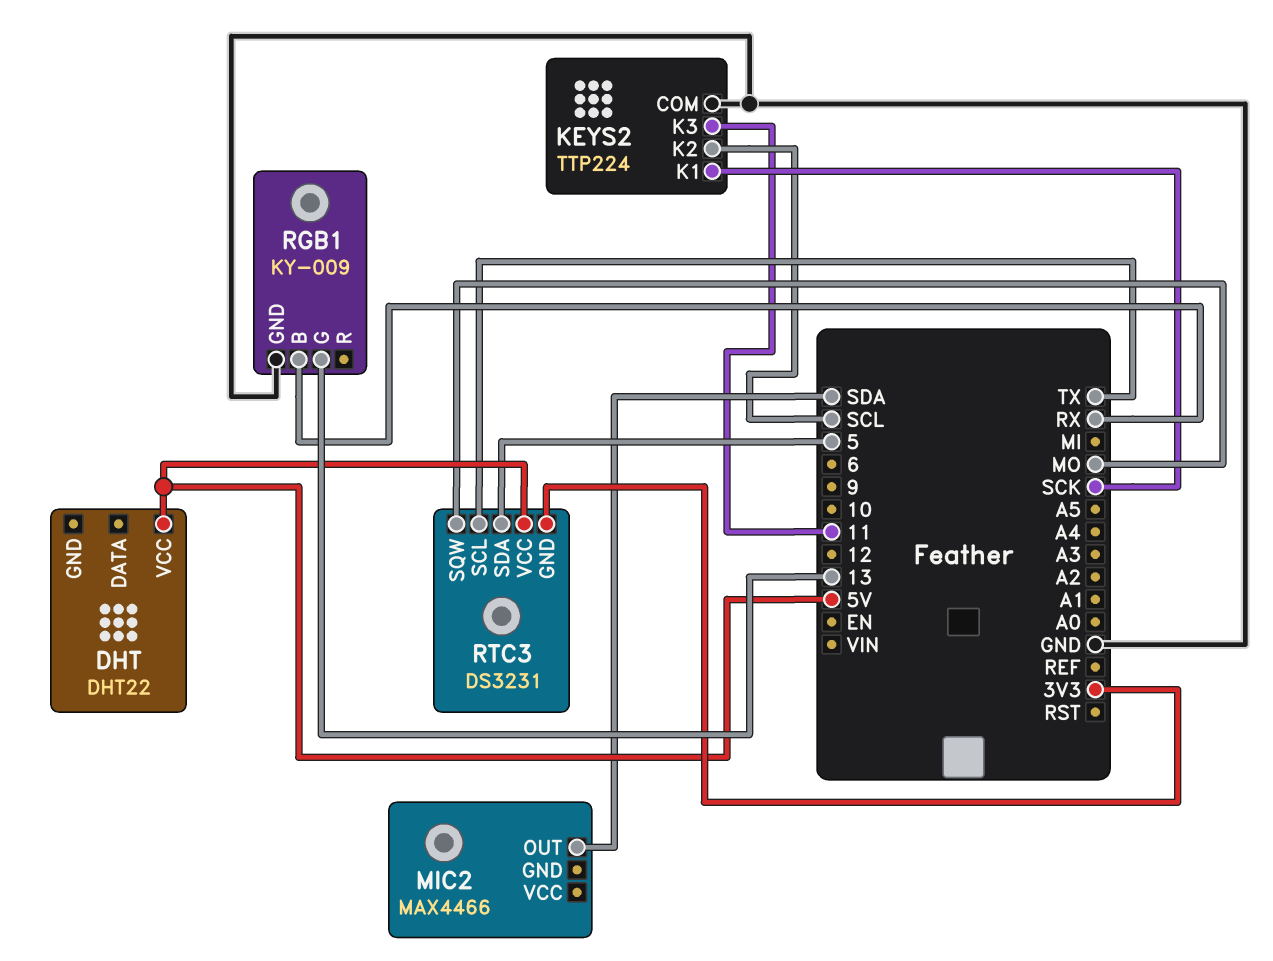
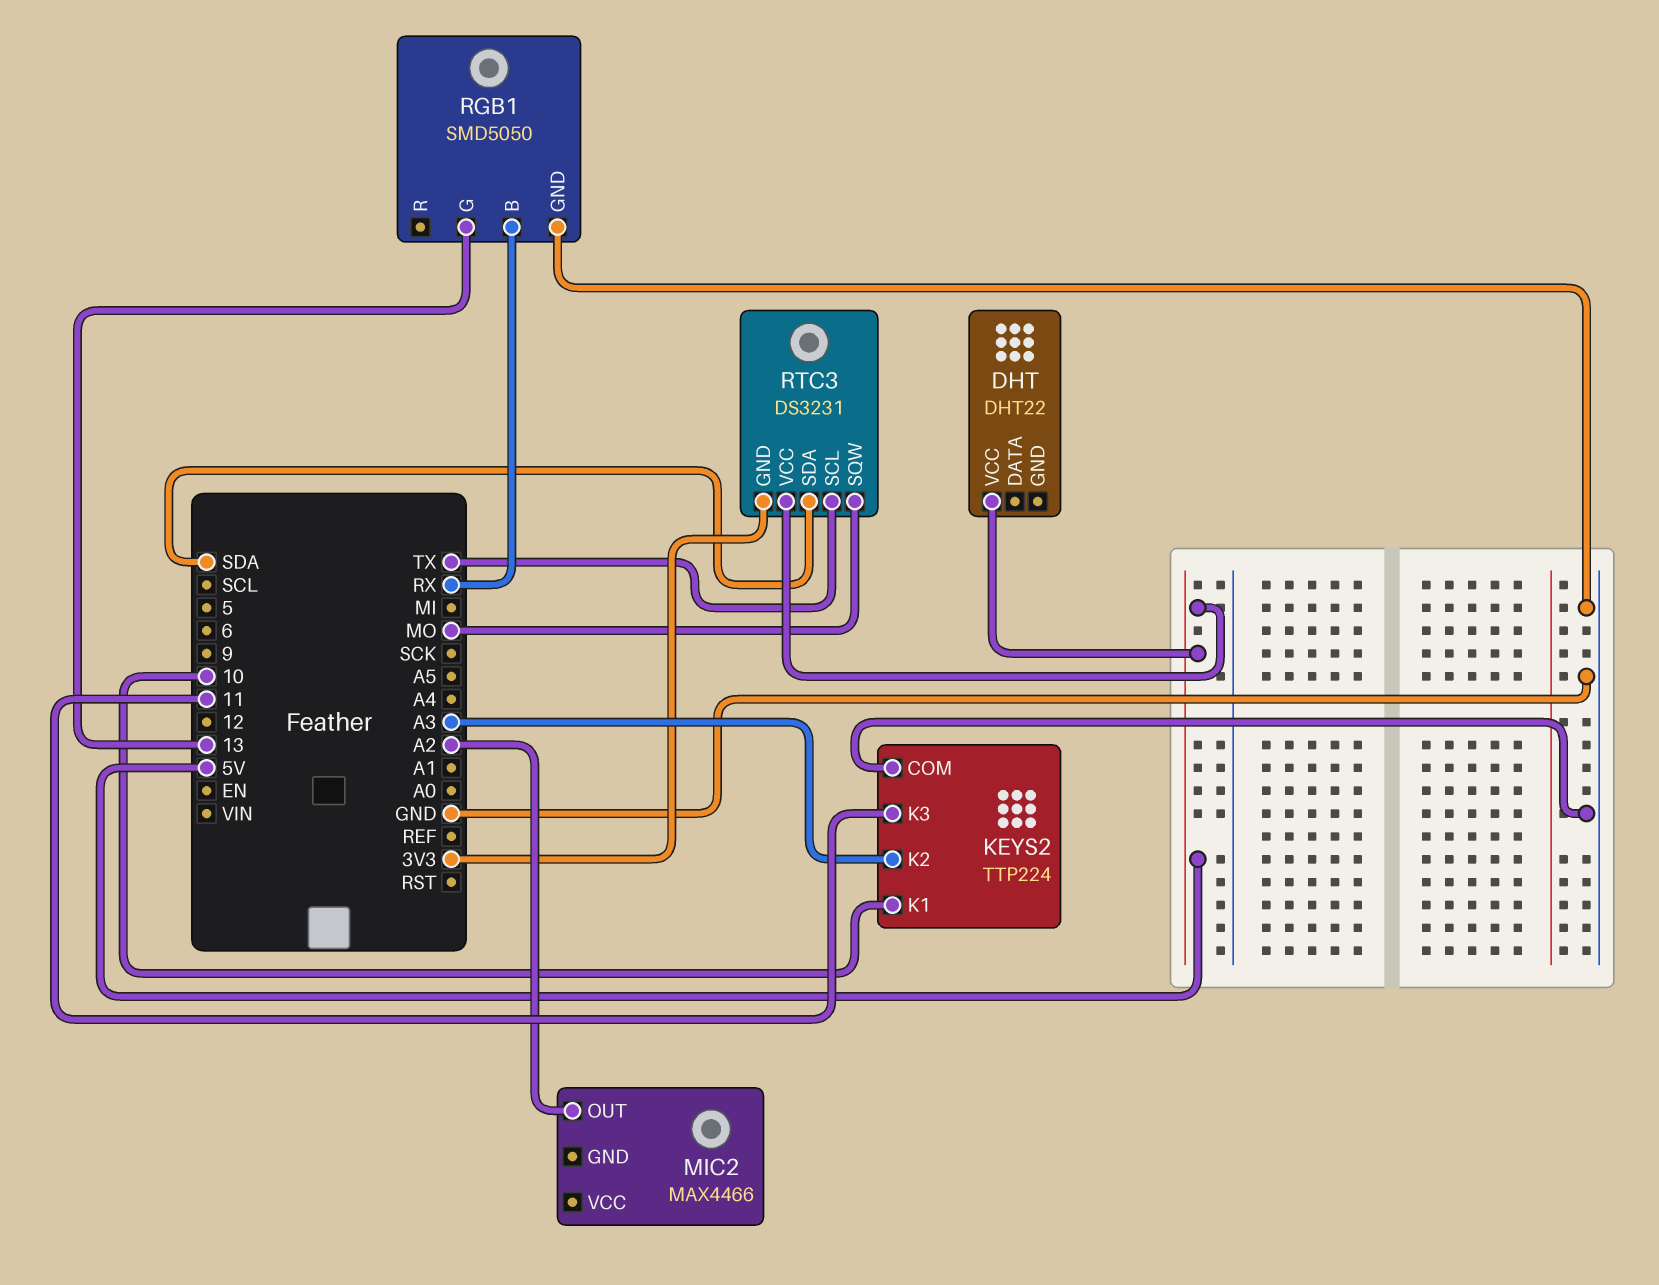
KEYS2 pin K1: SCK -> 10
KEYS2 pin K2: SCL -> A3
MIC2 pin OUT: SDA -> A2
RGB1: KY-009 -> SMD5050
RTC3 pin SDA: 5 -> SDA

